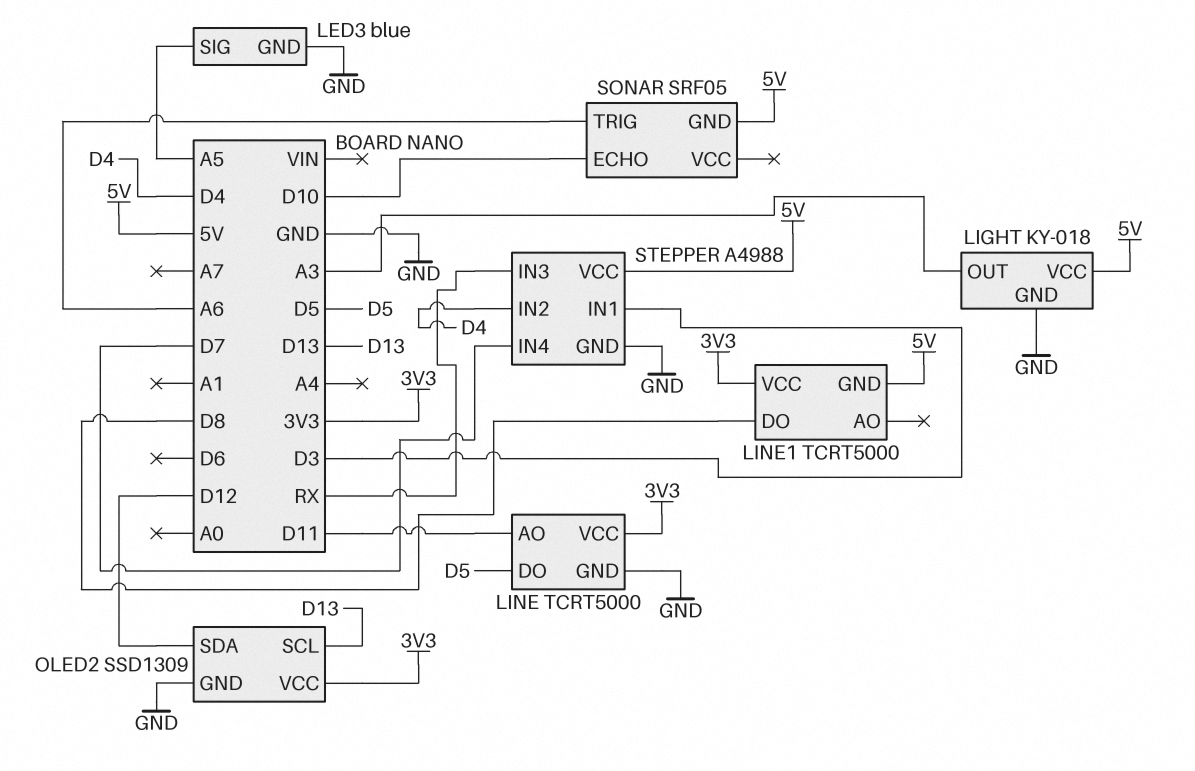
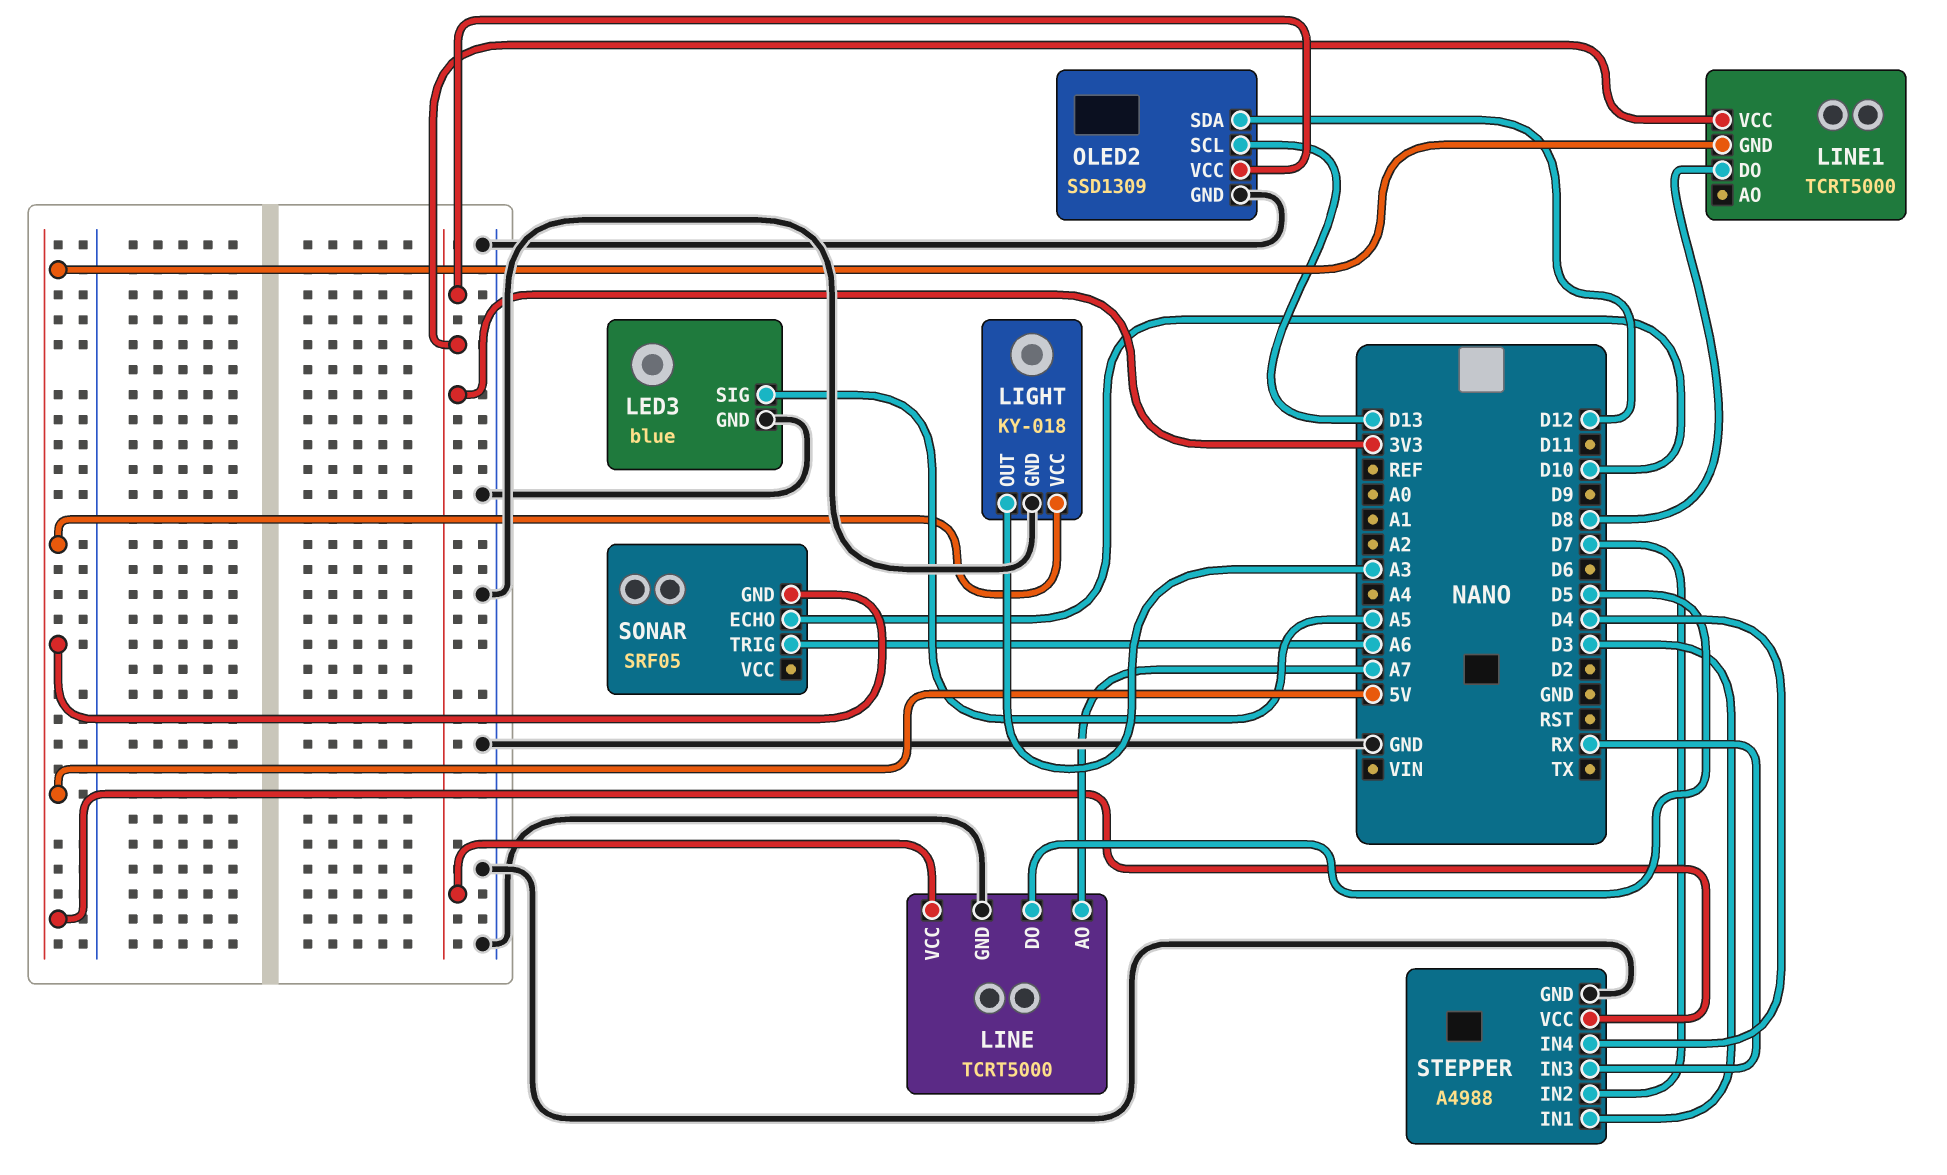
LINE pin AO: D11 -> A7
STEPPER pin IN2: D4 -> D7
STEPPER pin IN4: D7 -> D4

